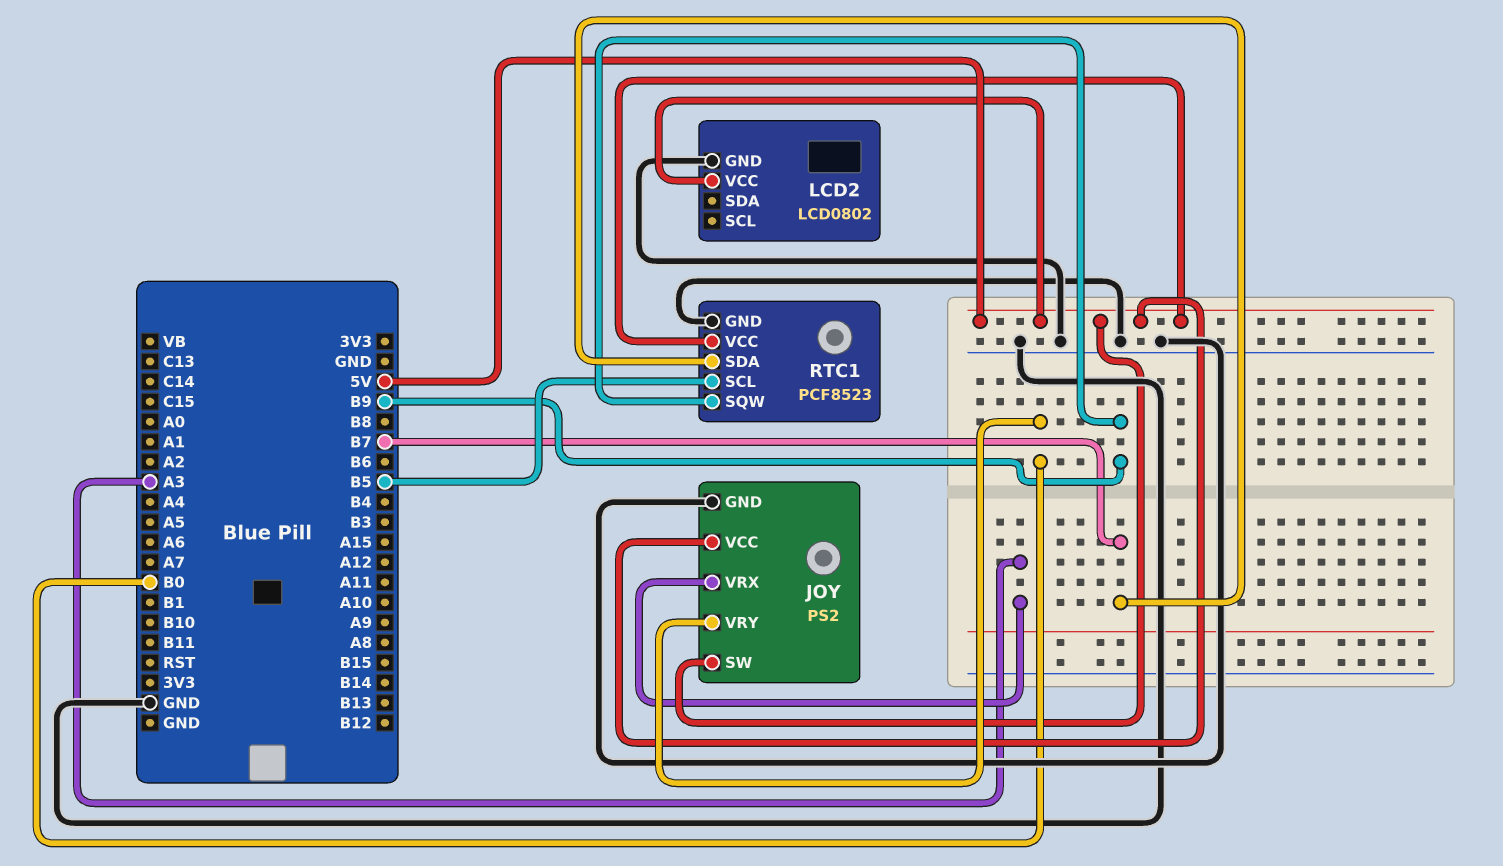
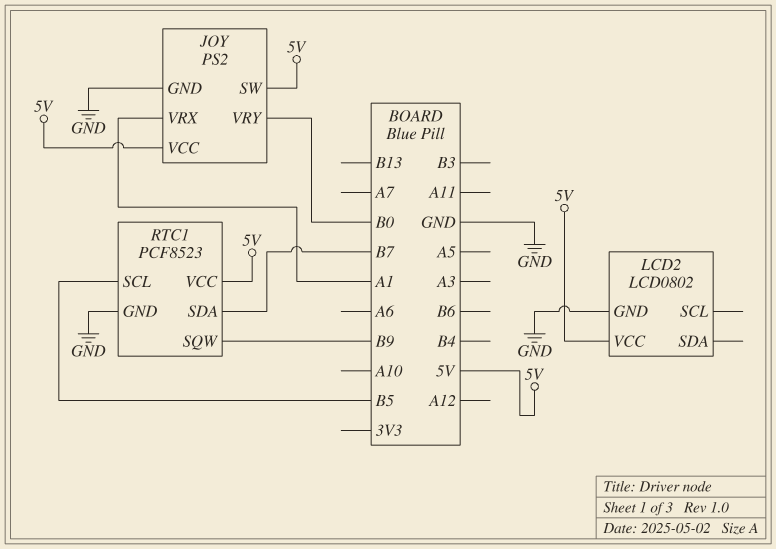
JOY pin VRX: A3 -> A1

